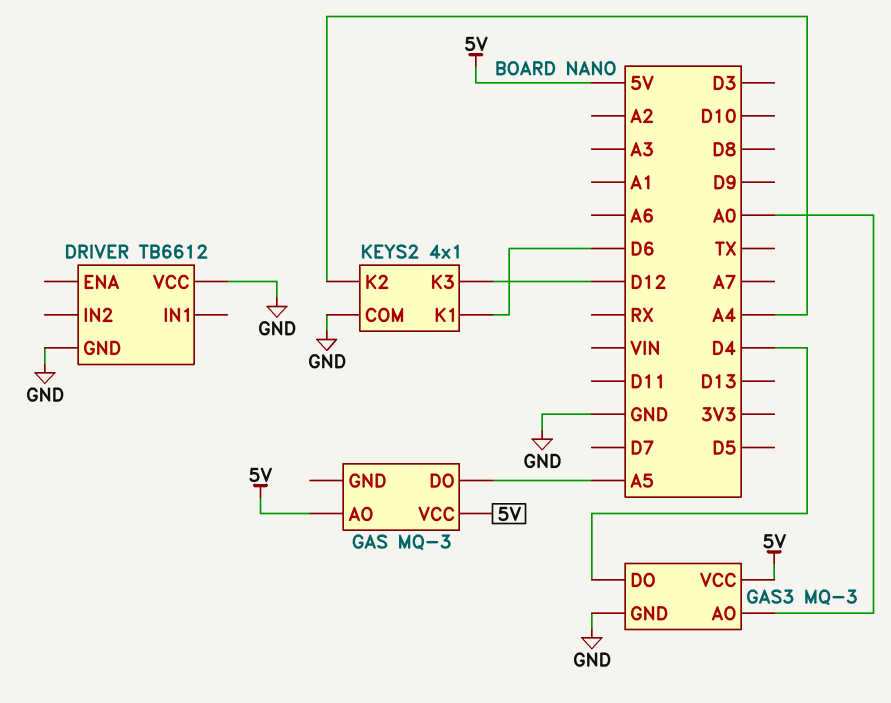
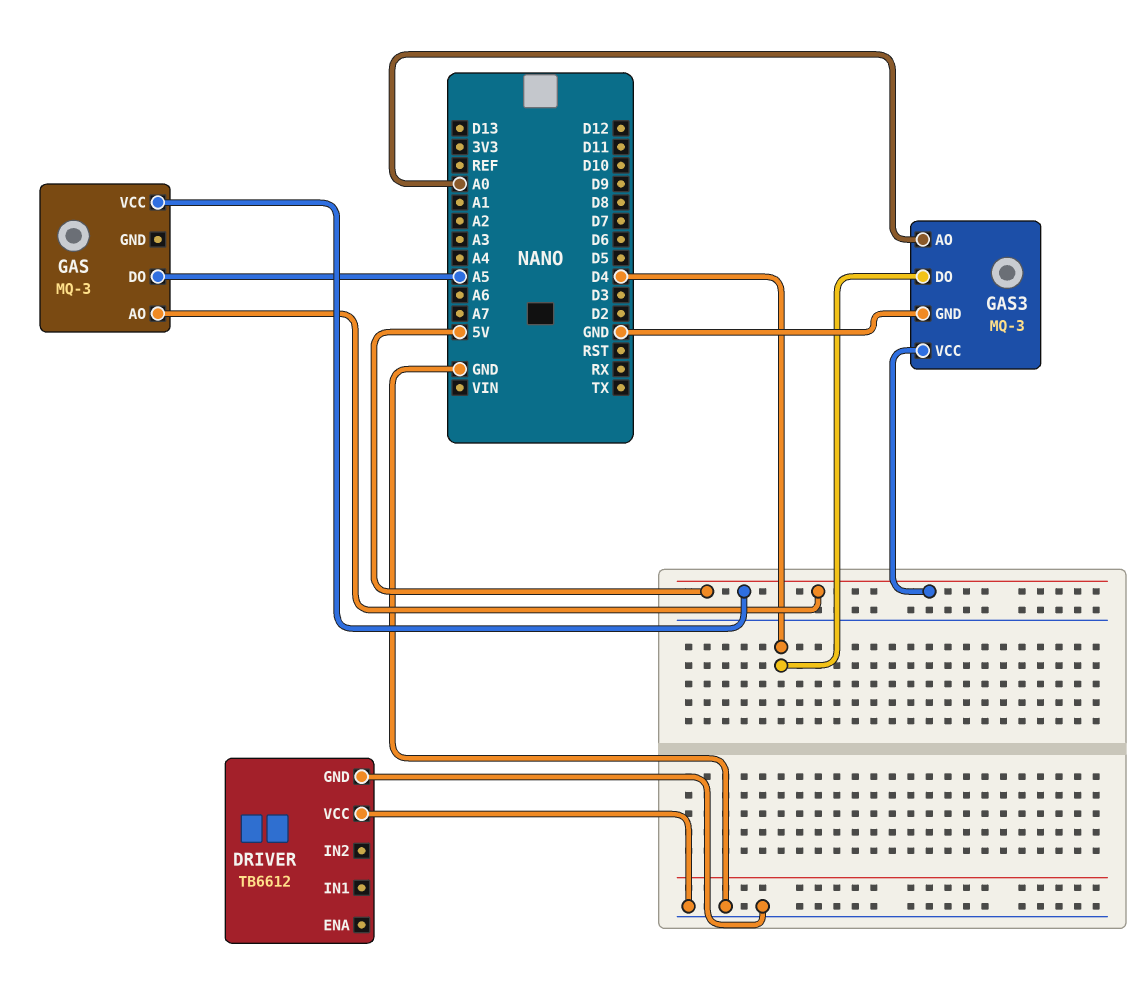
KEYS2: 4x1 -> none
KEYS2 pin COM: GND -> none
KEYS2 pin K1: D6 -> none
KEYS2 pin K2: A4 -> none
KEYS2 pin K3: D12 -> none

